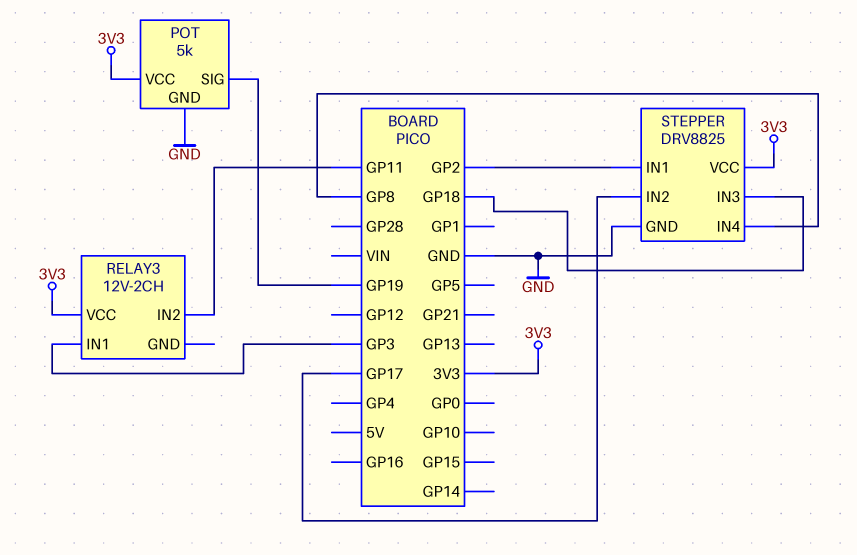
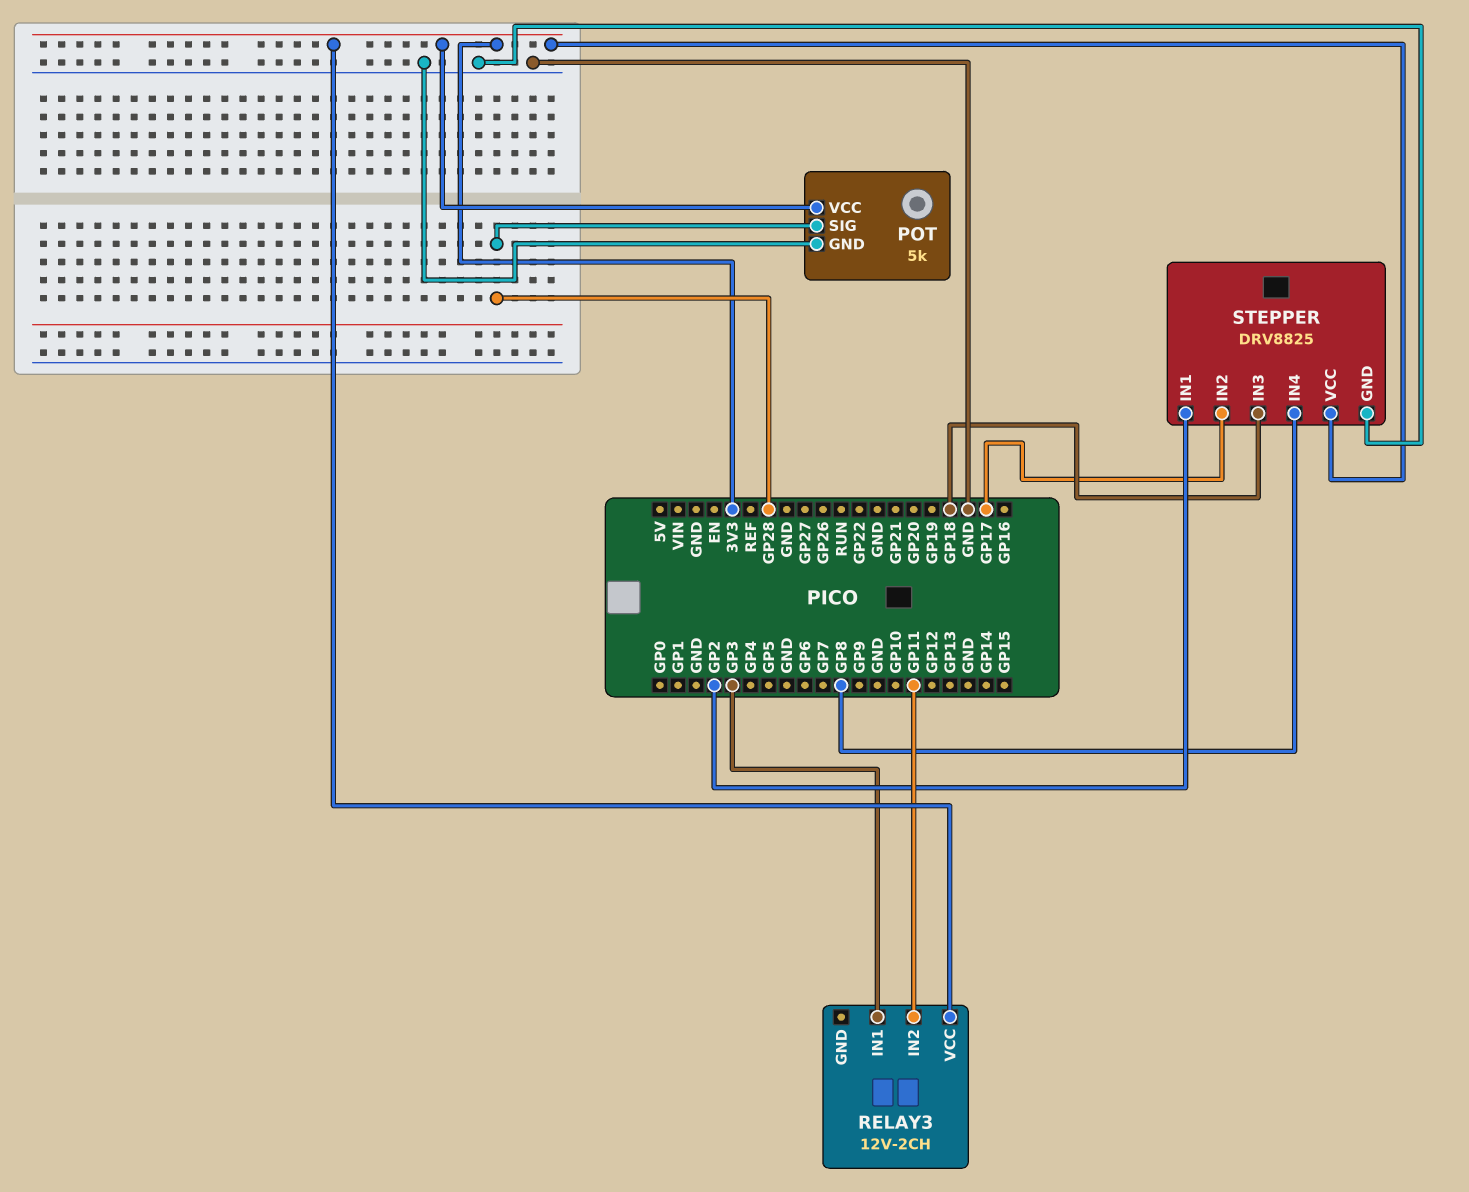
POT pin SIG: GP19 -> GP28

